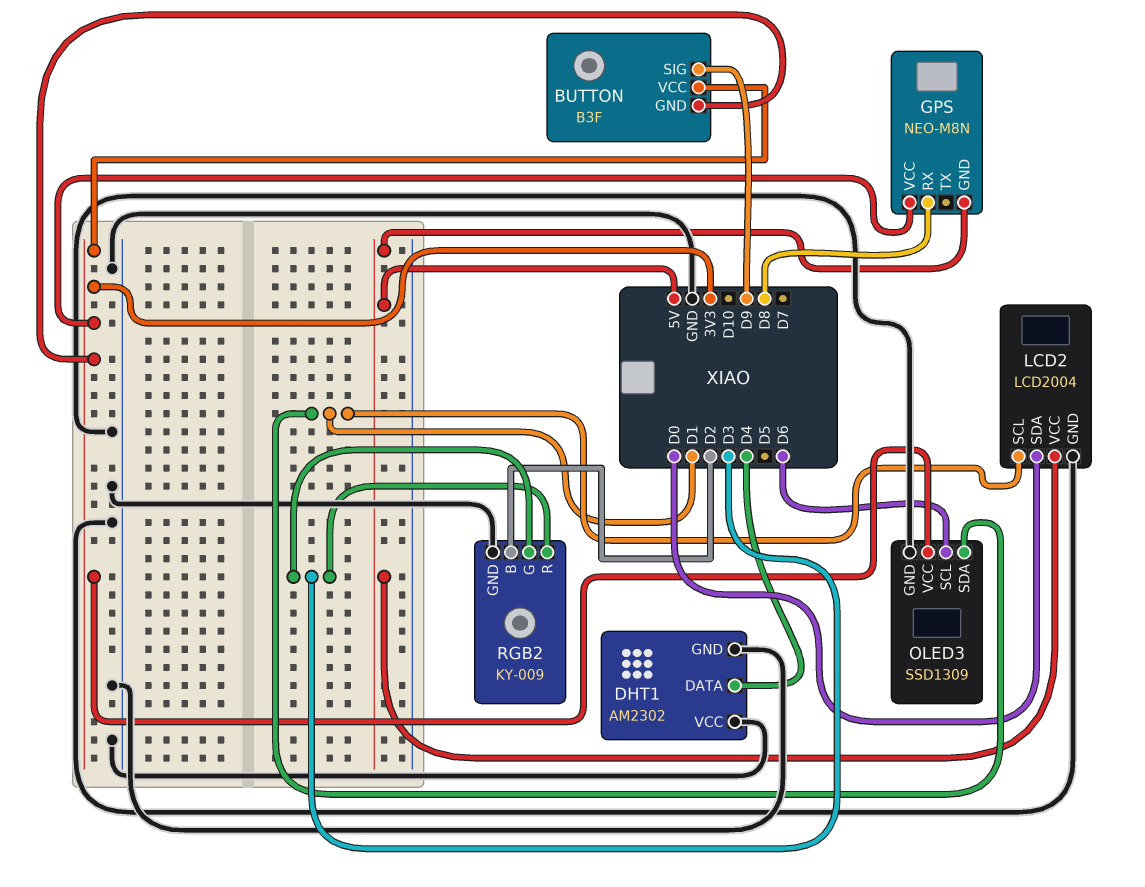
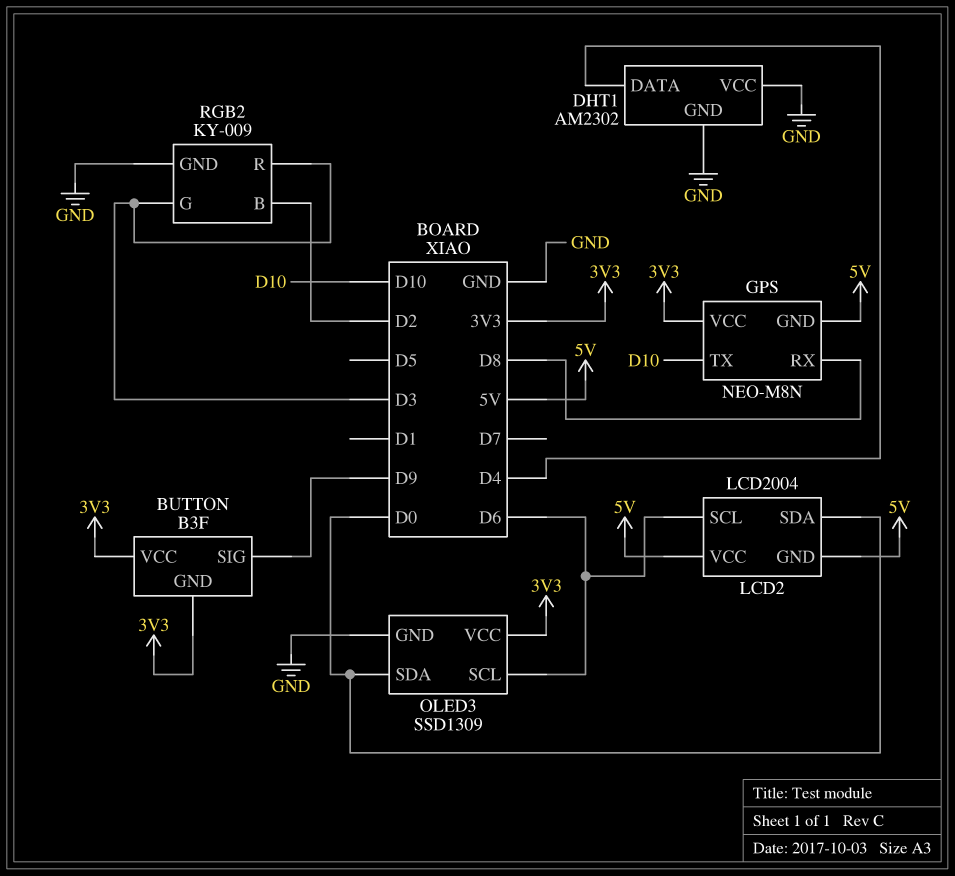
GPS pin TX: none -> D10
LCD2 pin GND: GND -> 5V
LCD2 pin SCL: D1 -> D6
OLED3 pin SDA: D1 -> D0

